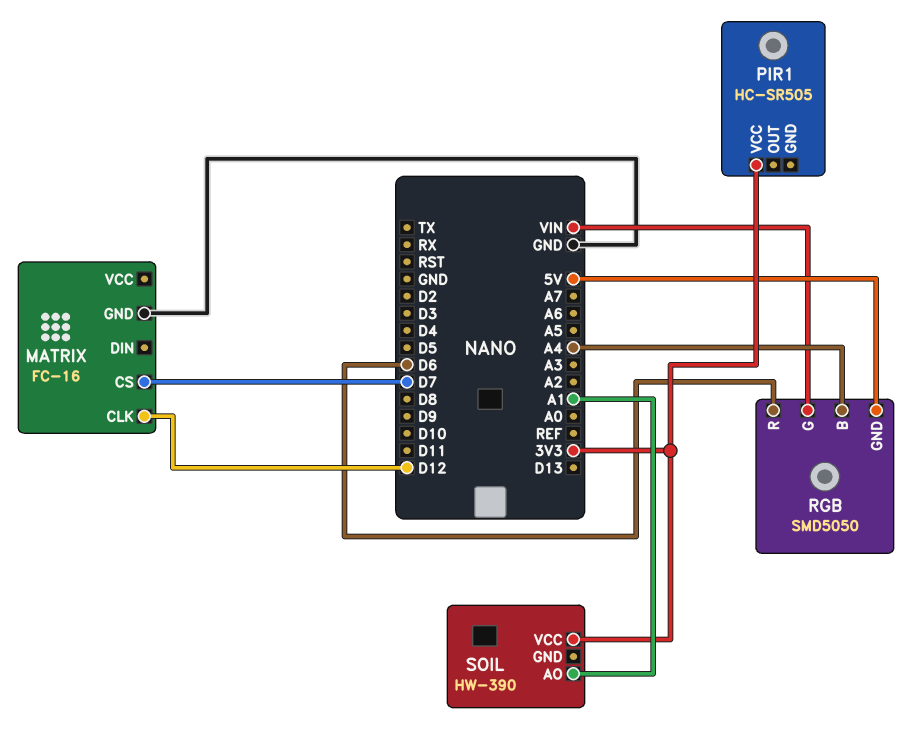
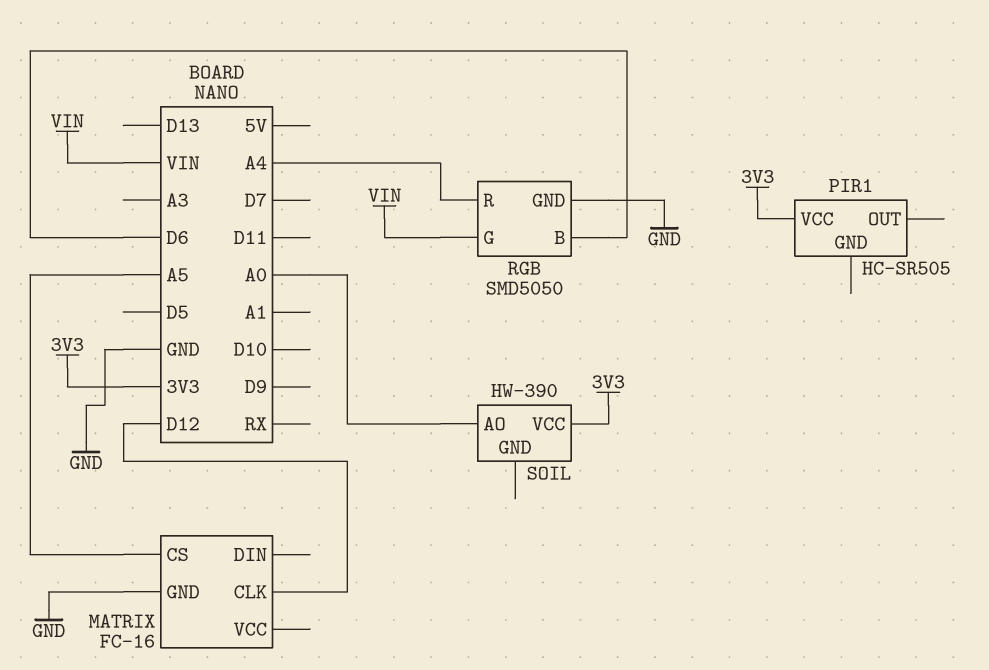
MATRIX pin CS: D7 -> A5
RGB pin B: A4 -> D6
RGB pin GND: 5V -> GND
RGB pin R: D6 -> A4
SOIL pin AO: A1 -> A0

